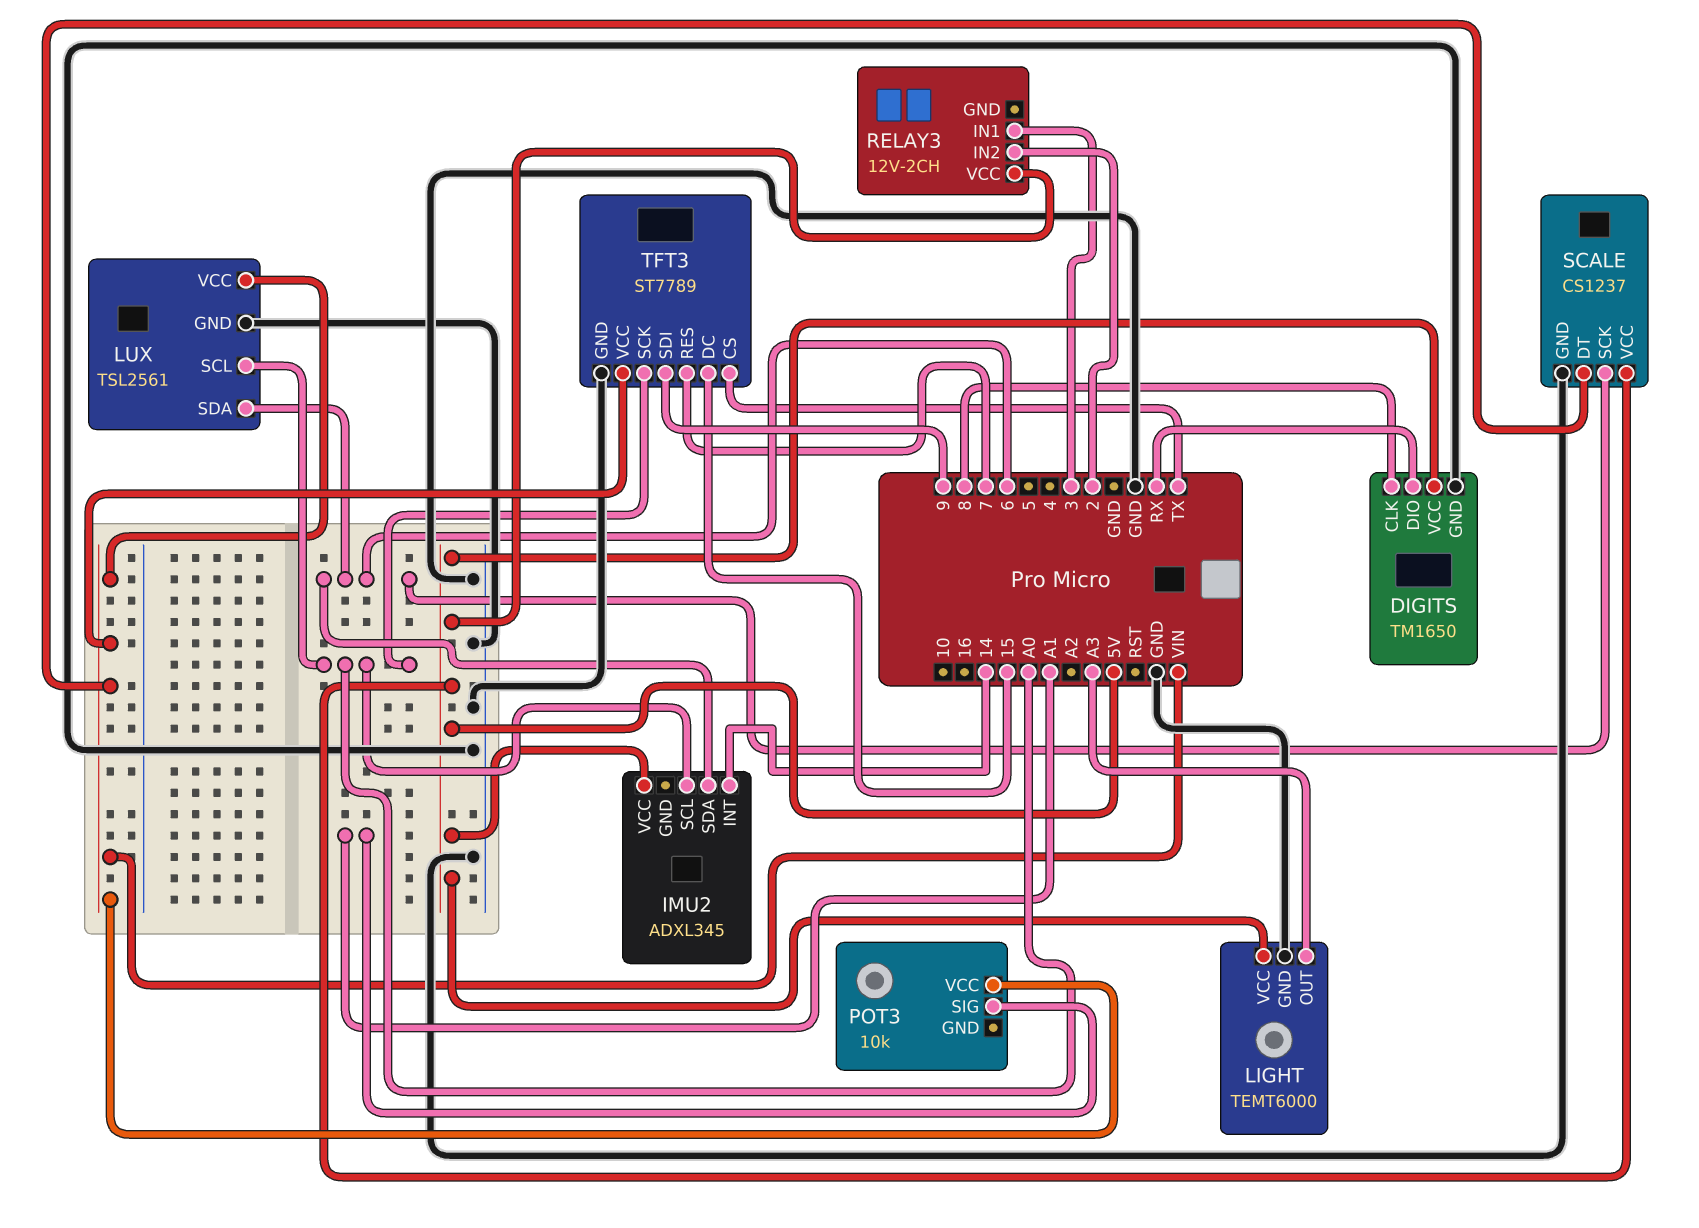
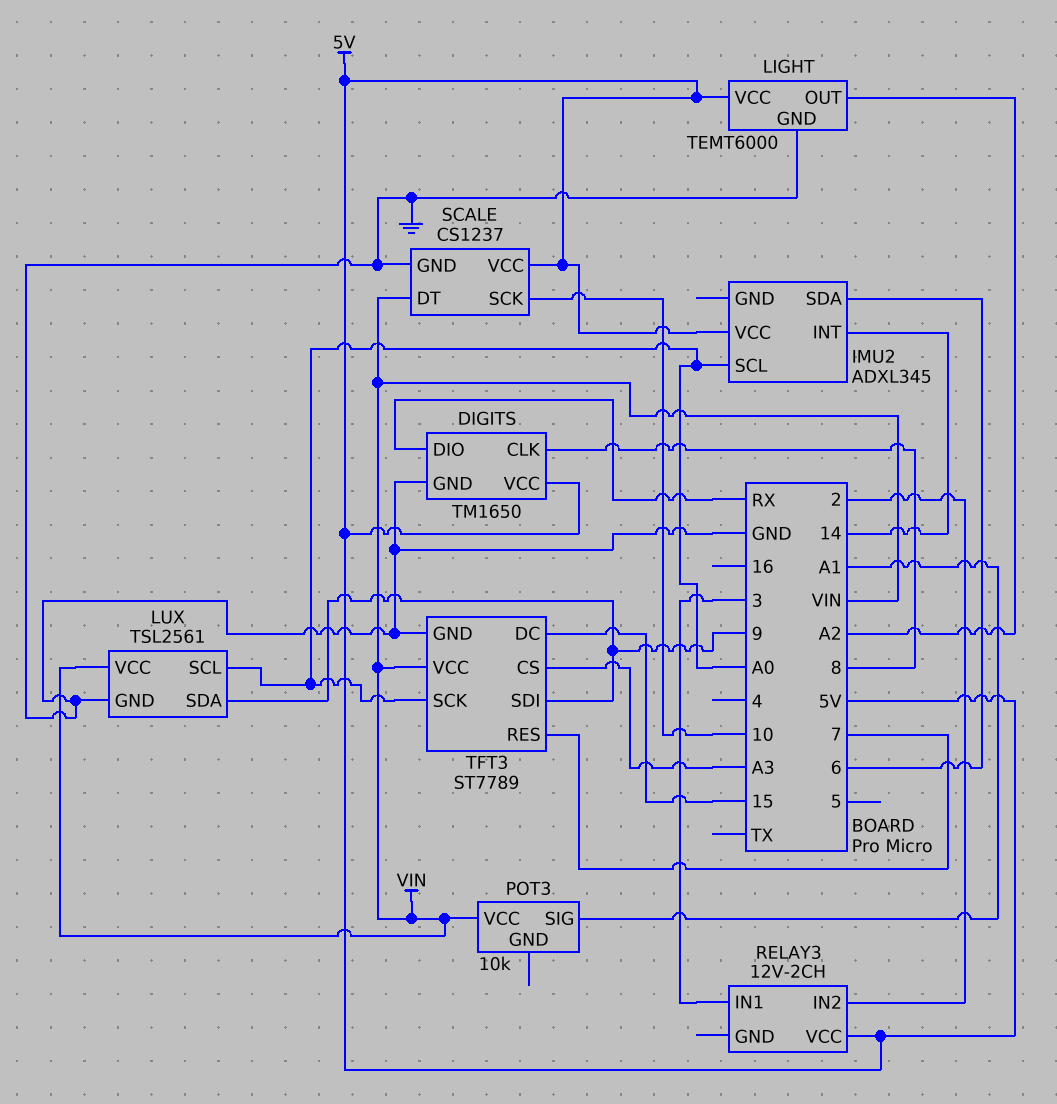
LIGHT pin OUT: A3 -> A2
LUX pin SDA: 6 -> 9
SCALE pin SCK: 6 -> 10
TFT3 pin CS: TX -> A3

